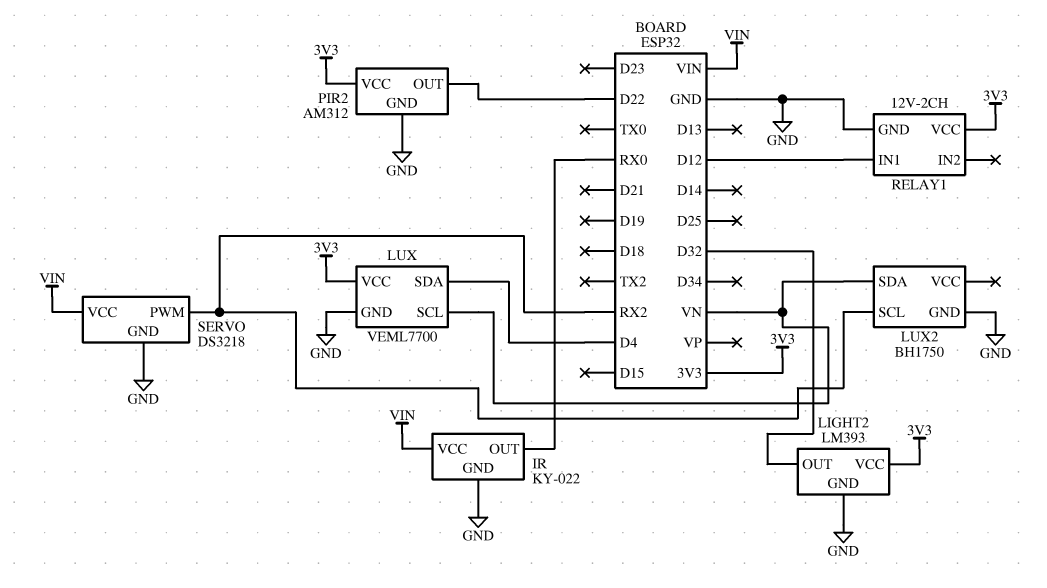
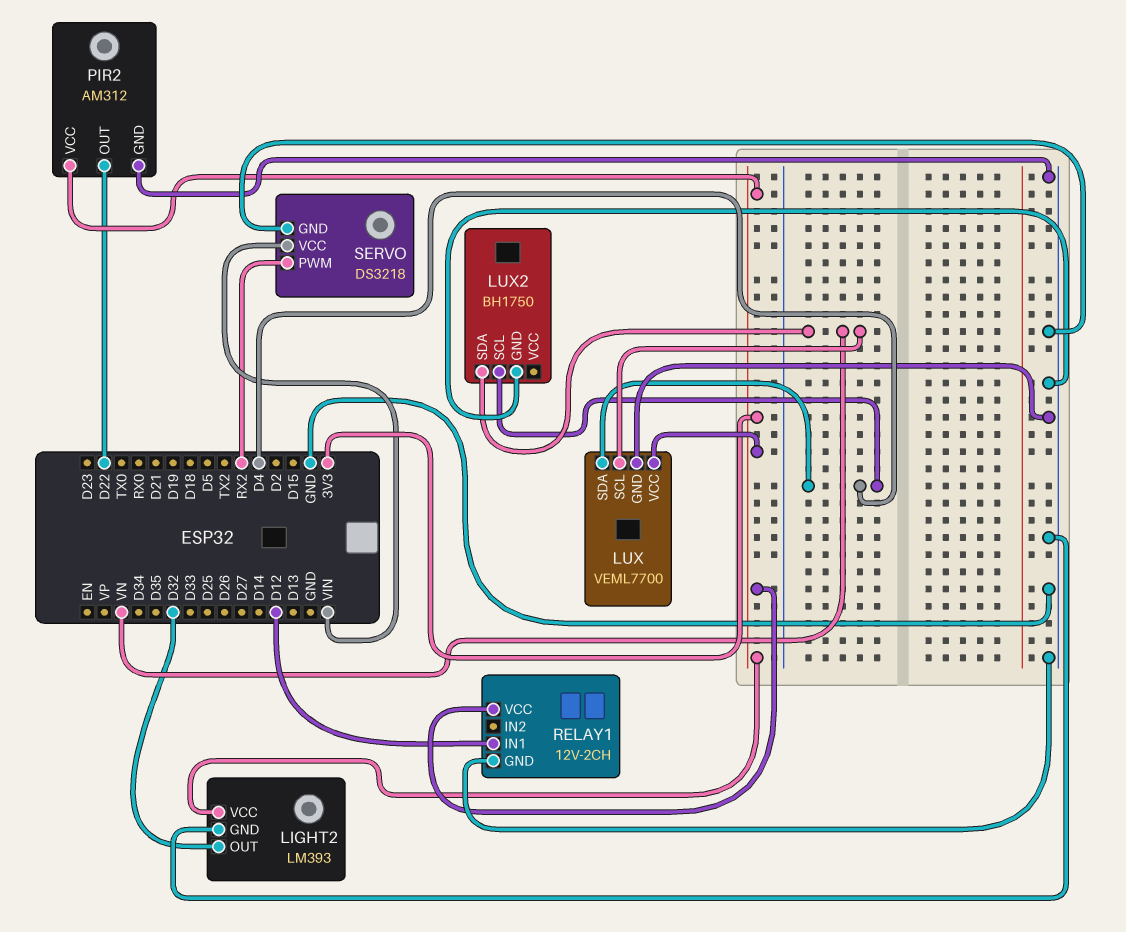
IR: KY-022 -> none
IR pin GND: GND -> none
IR pin OUT: RX0 -> none
IR pin VCC: VIN -> none
LUX2 pin SCL: RX2 -> D4

